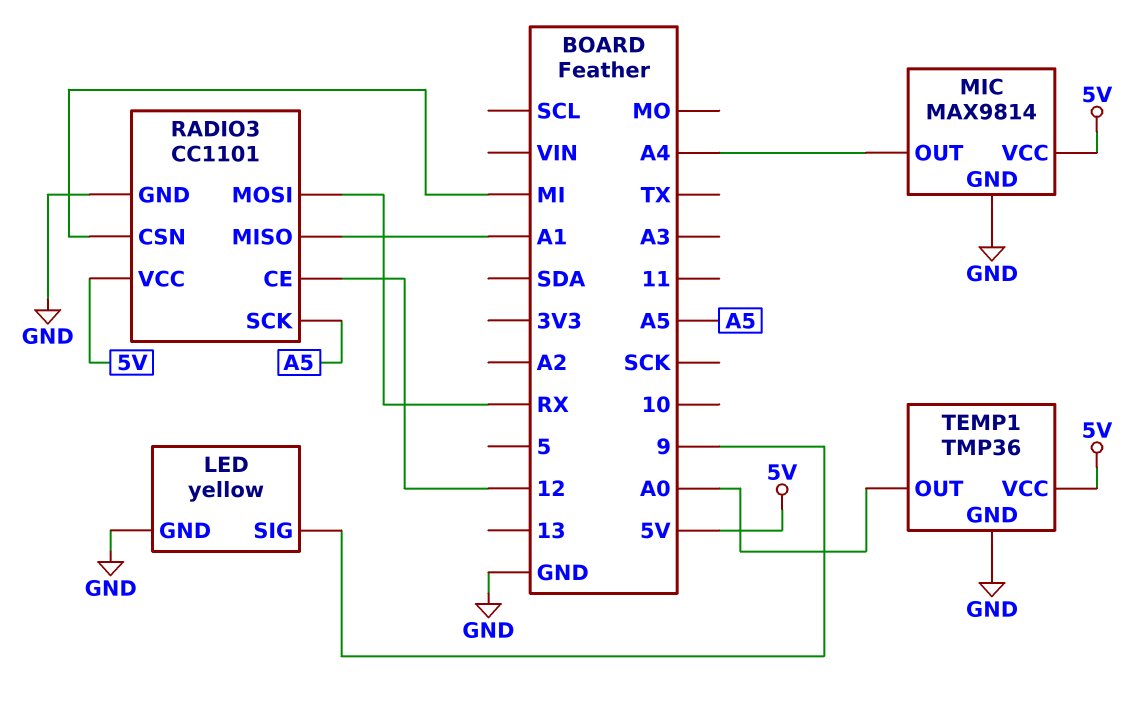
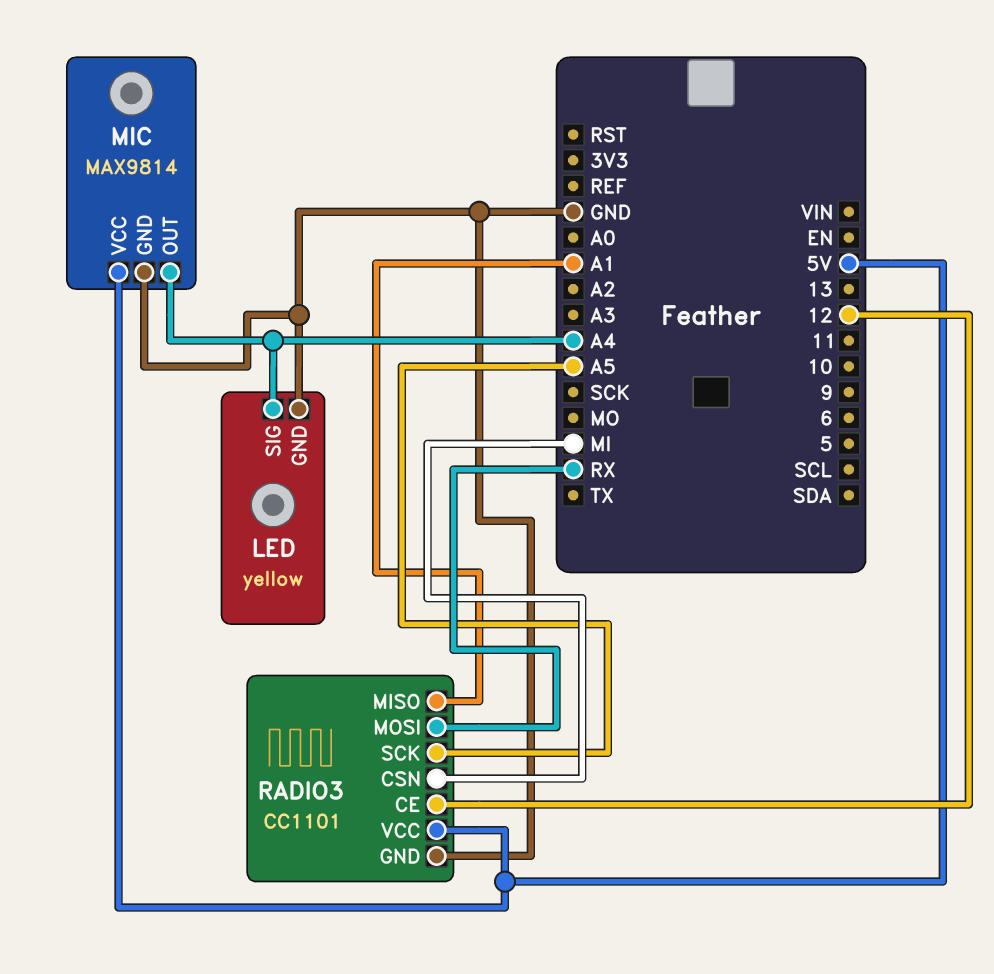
LED pin SIG: 9 -> A4
TEMP1: TMP36 -> none
TEMP1 pin GND: GND -> none
TEMP1 pin OUT: A0 -> none
TEMP1 pin VCC: 5V -> none

